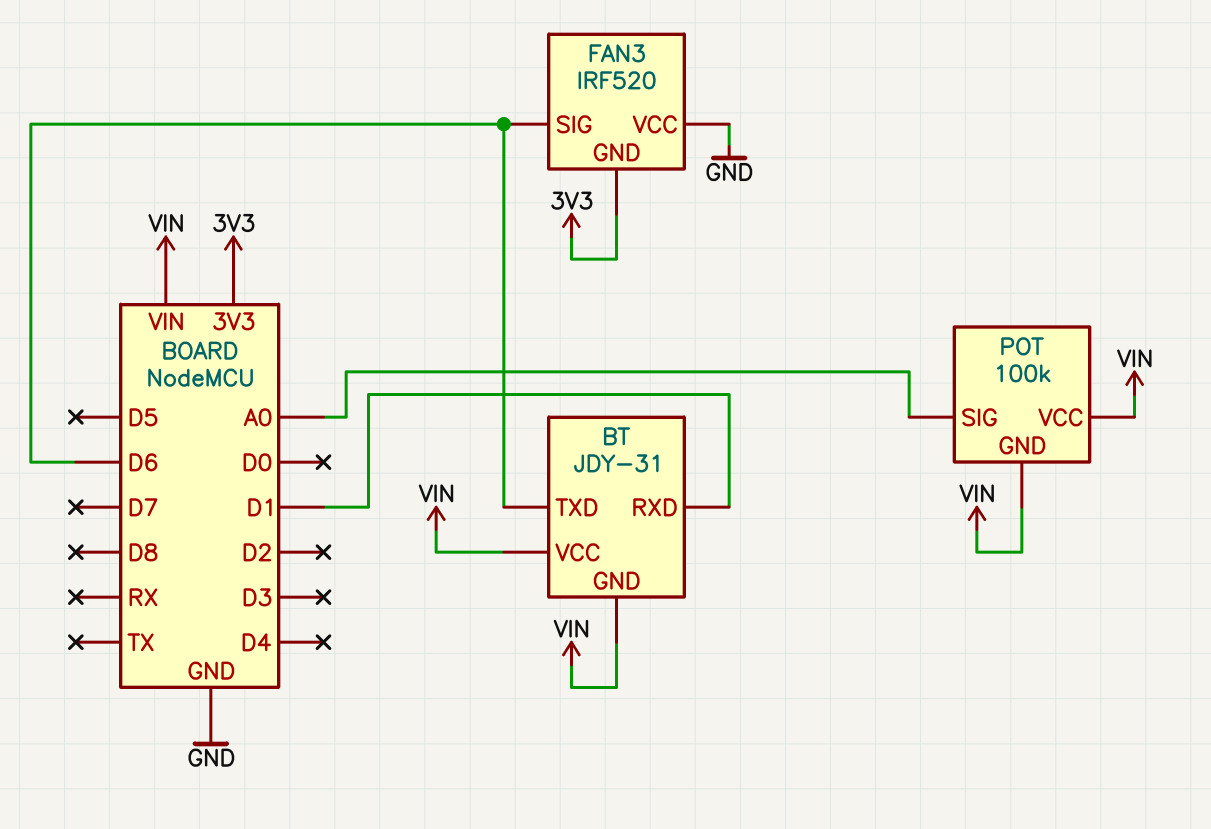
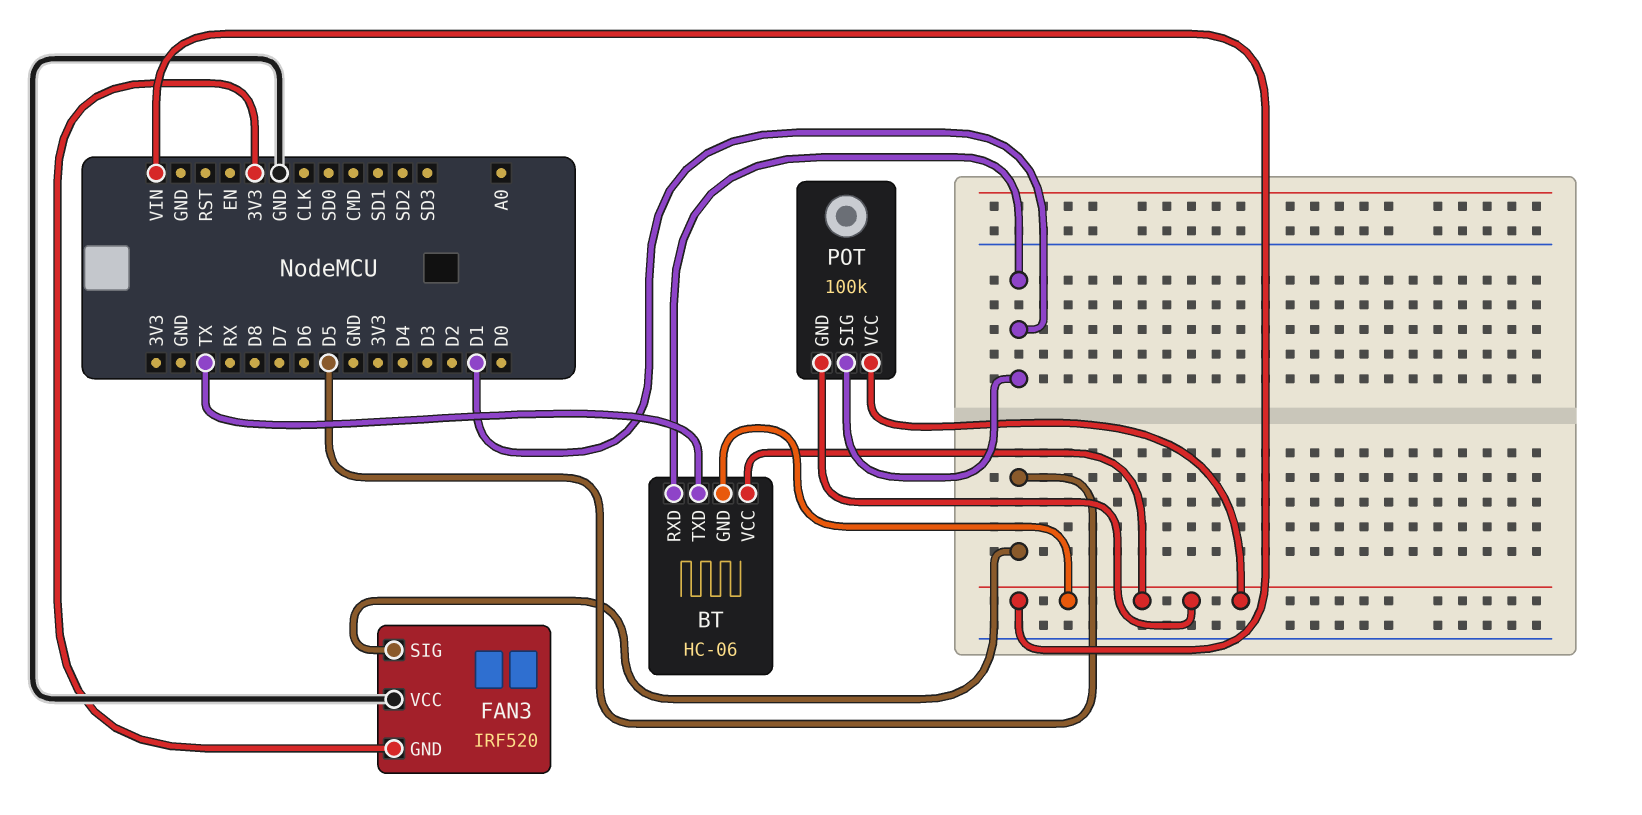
BT: JDY-31 -> HC-06
BT pin TXD: D6 -> TX
FAN3 pin SIG: D6 -> D5
POT pin SIG: A0 -> D1

